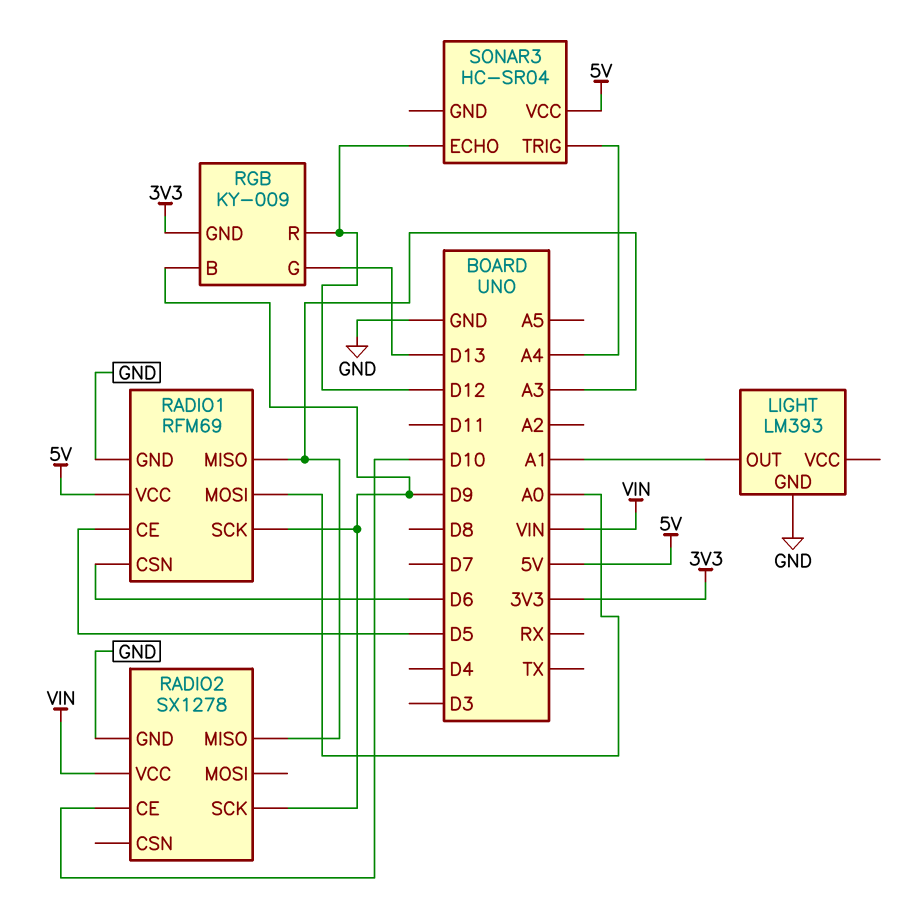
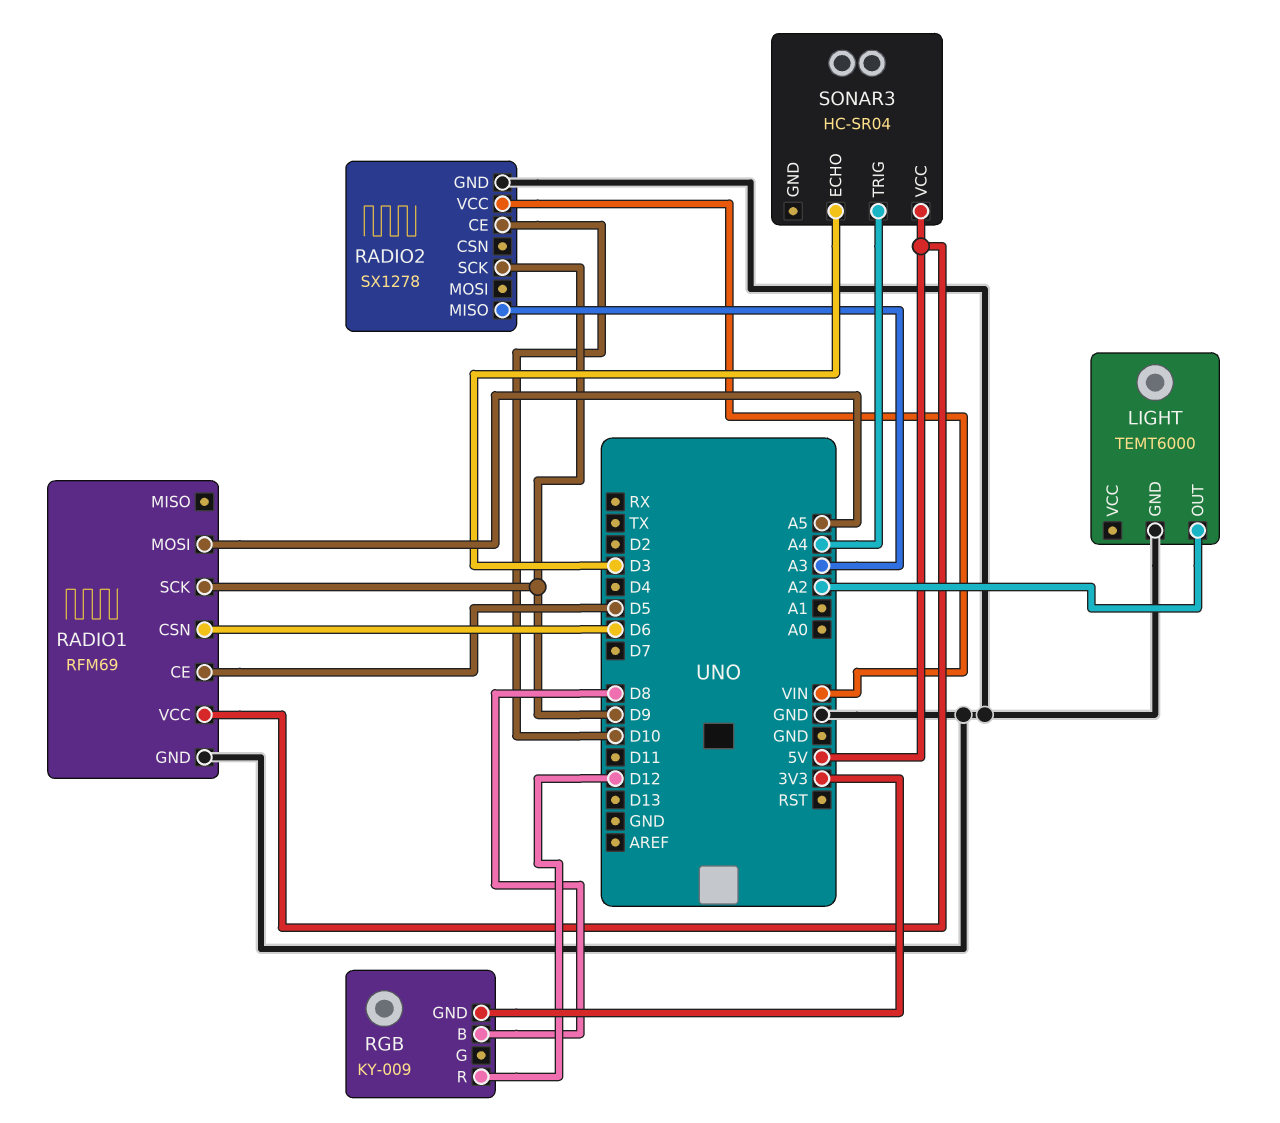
LIGHT: LM393 -> TEMT6000
LIGHT pin OUT: A1 -> A2
RADIO1 pin MISO: A3 -> none
RADIO1 pin MOSI: A0 -> A5
RGB pin B: D9 -> D8
RGB pin G: D13 -> none
SONAR3 pin ECHO: D12 -> D3

